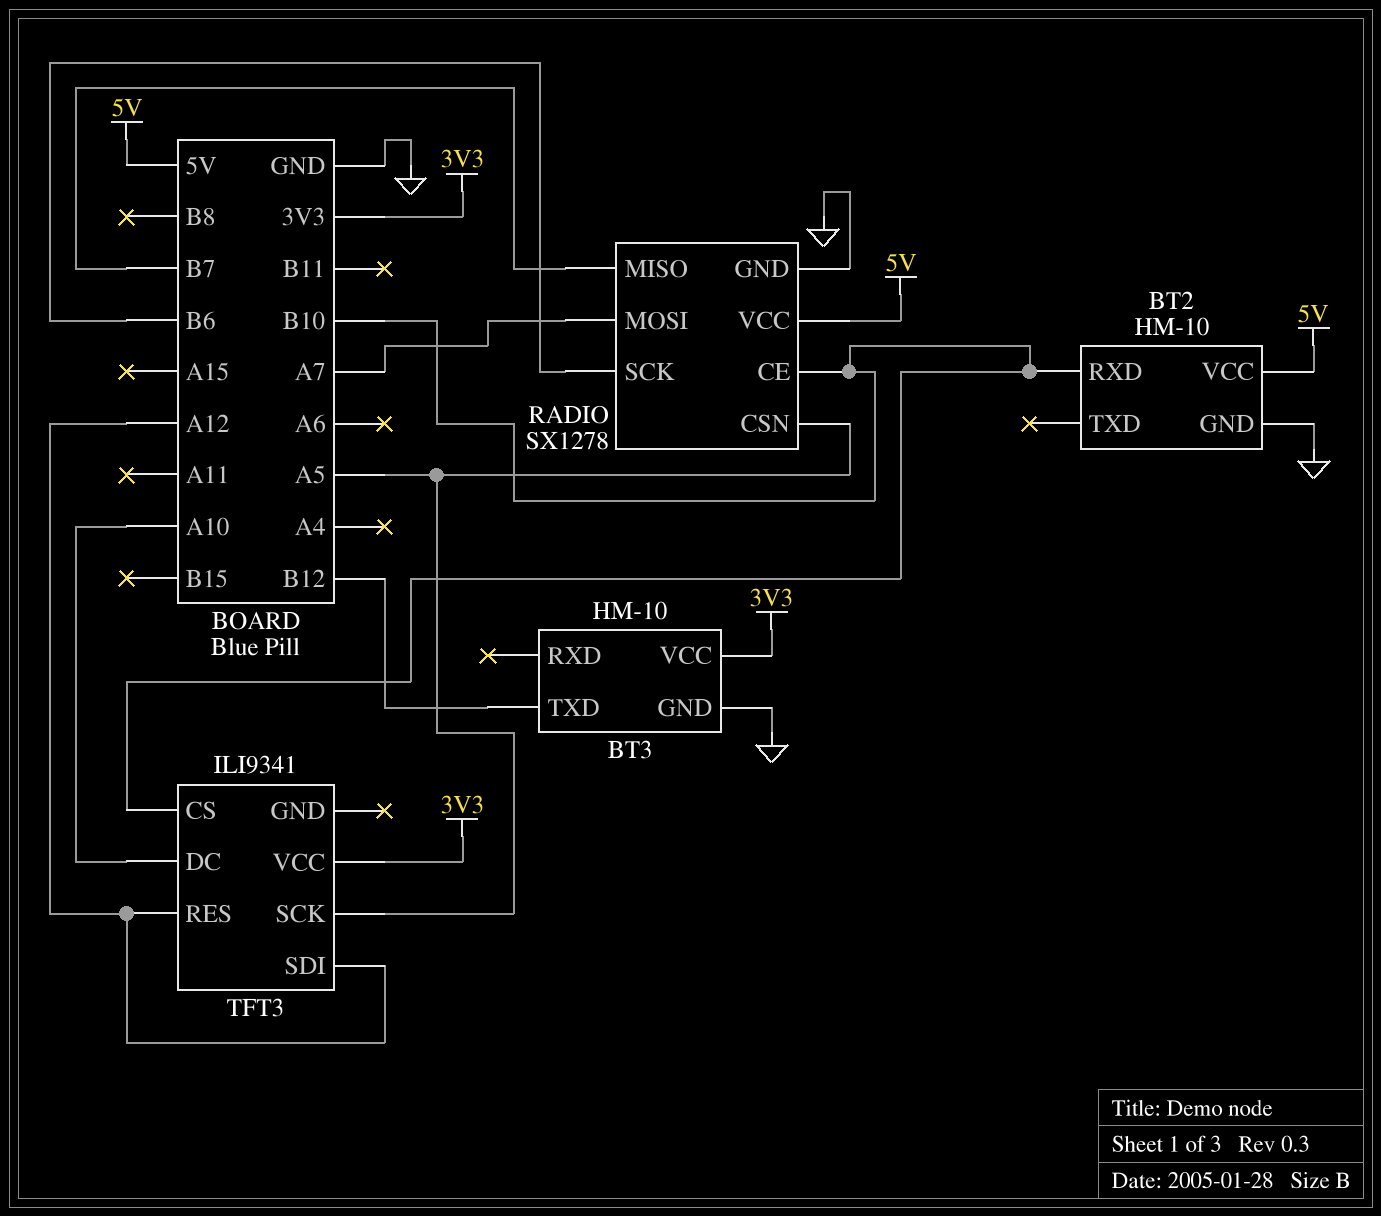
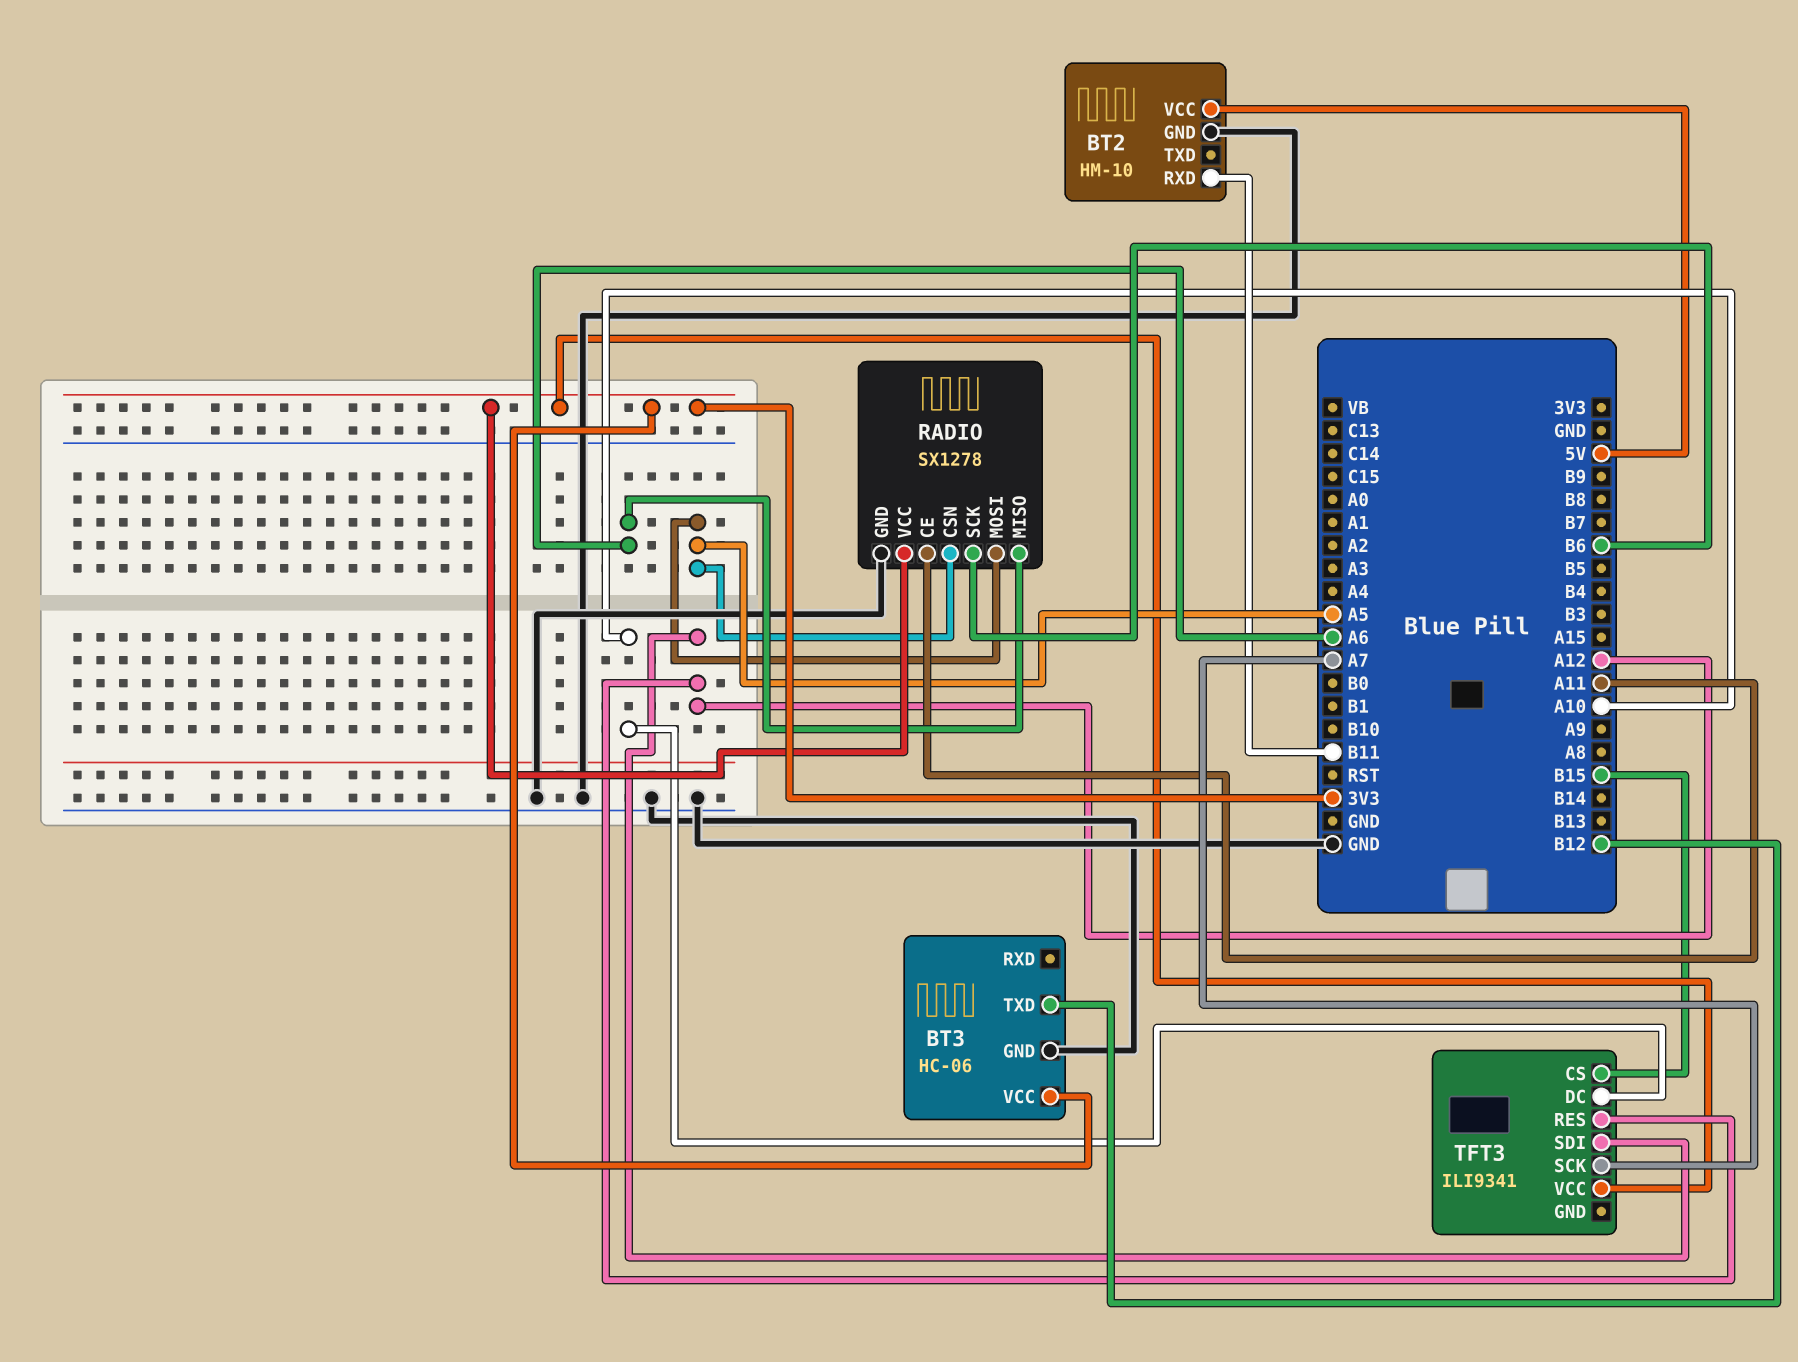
BT2 pin RXD: B10 -> B11
BT3: HM-10 -> HC-06
RADIO pin CE: B10 -> A11
RADIO pin MISO: B7 -> A6
RADIO pin MOSI: A7 -> A5
RADIO pin VCC: 5V -> 3V3
TFT3 pin CS: B10 -> B15
TFT3 pin SCK: A5 -> A7

